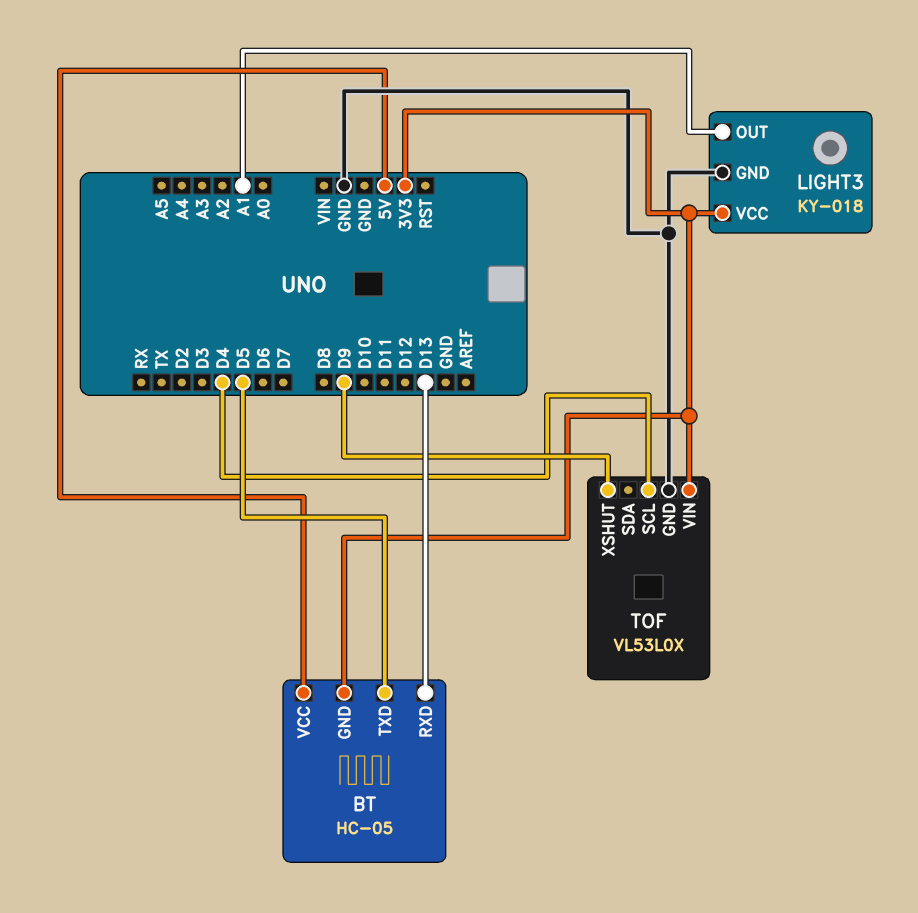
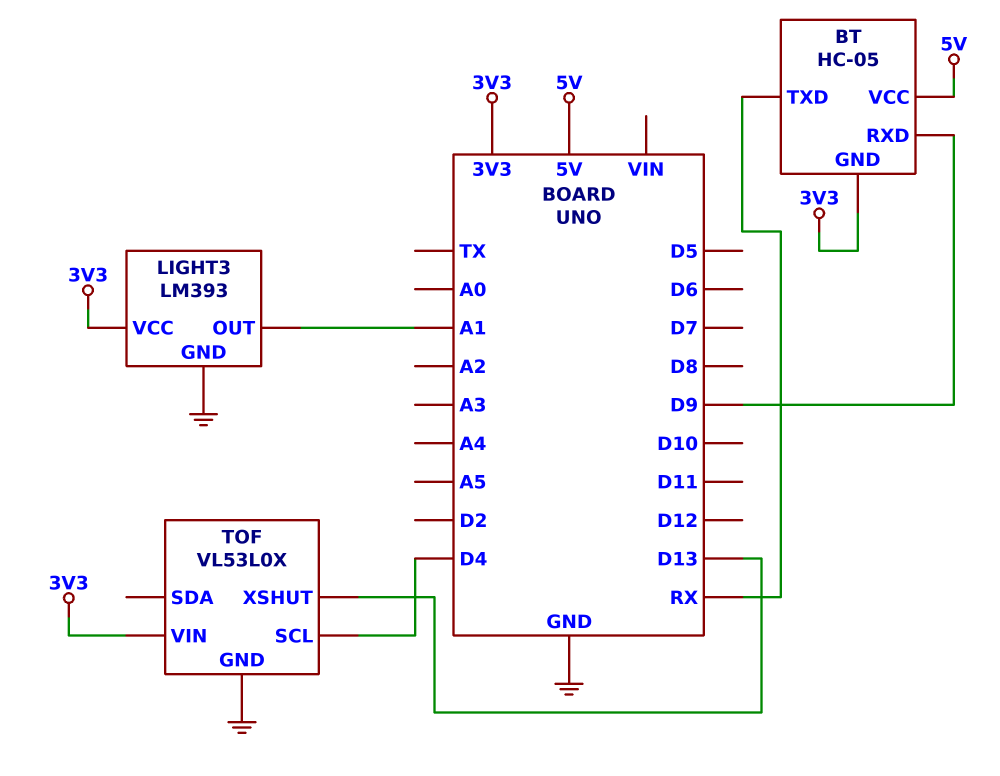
BT pin RXD: D13 -> D9
BT pin TXD: D5 -> RX
LIGHT3: KY-018 -> LM393
TOF pin XSHUT: D9 -> D13

